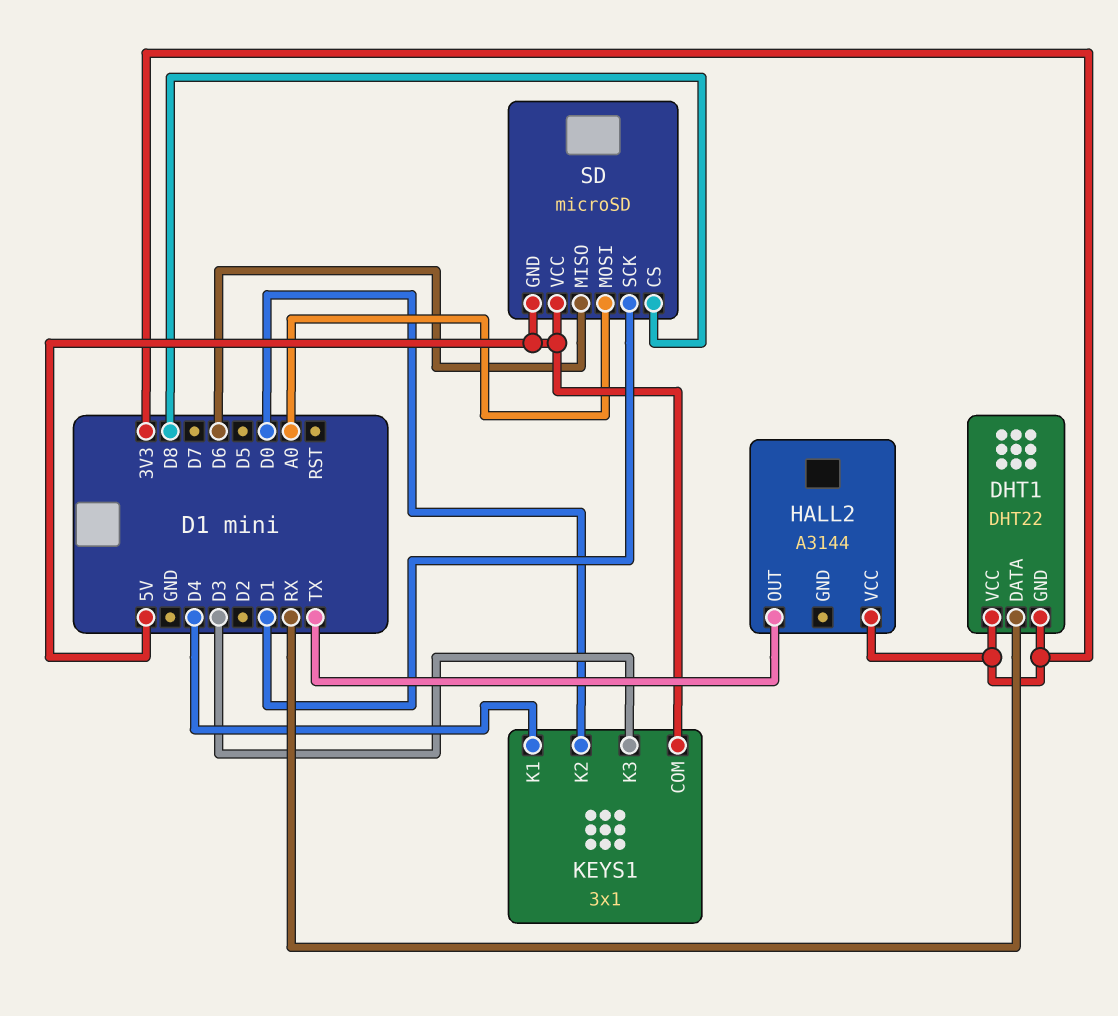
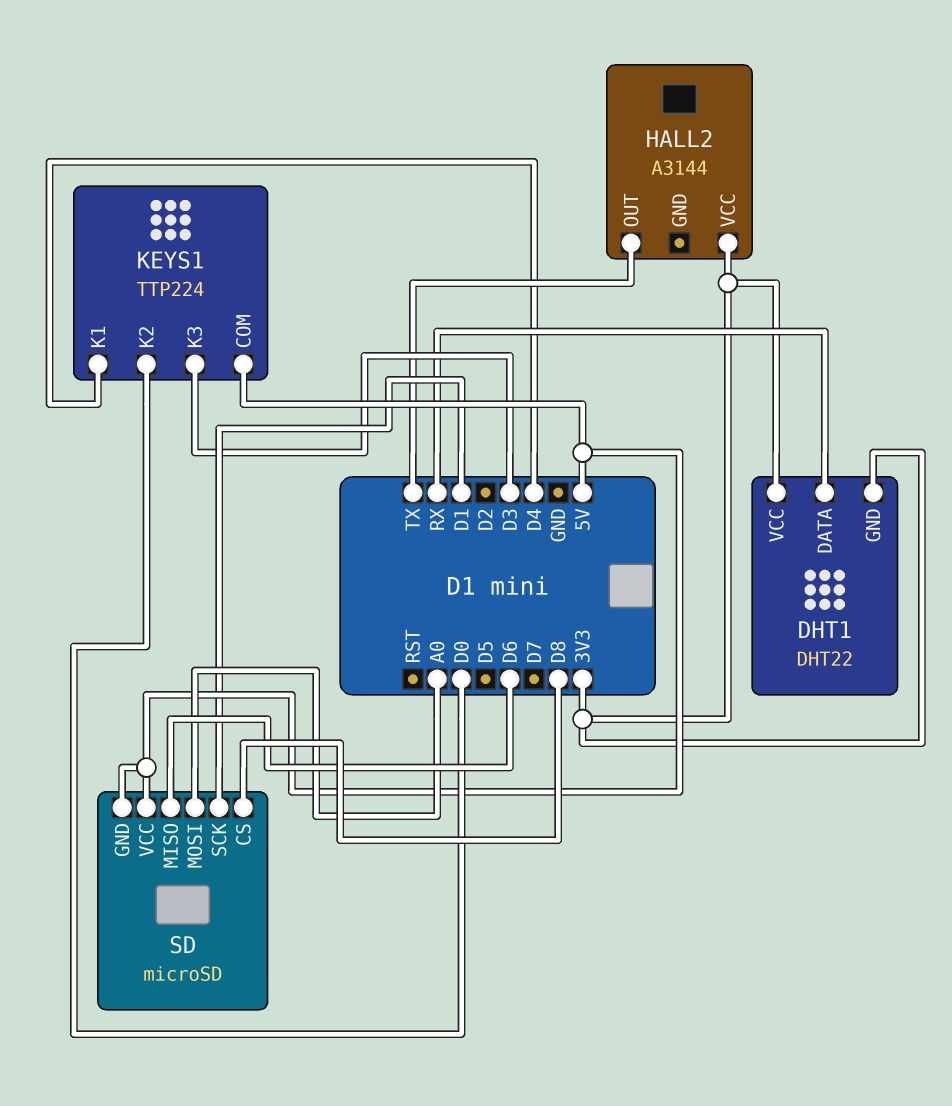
KEYS1: 3x1 -> TTP224

